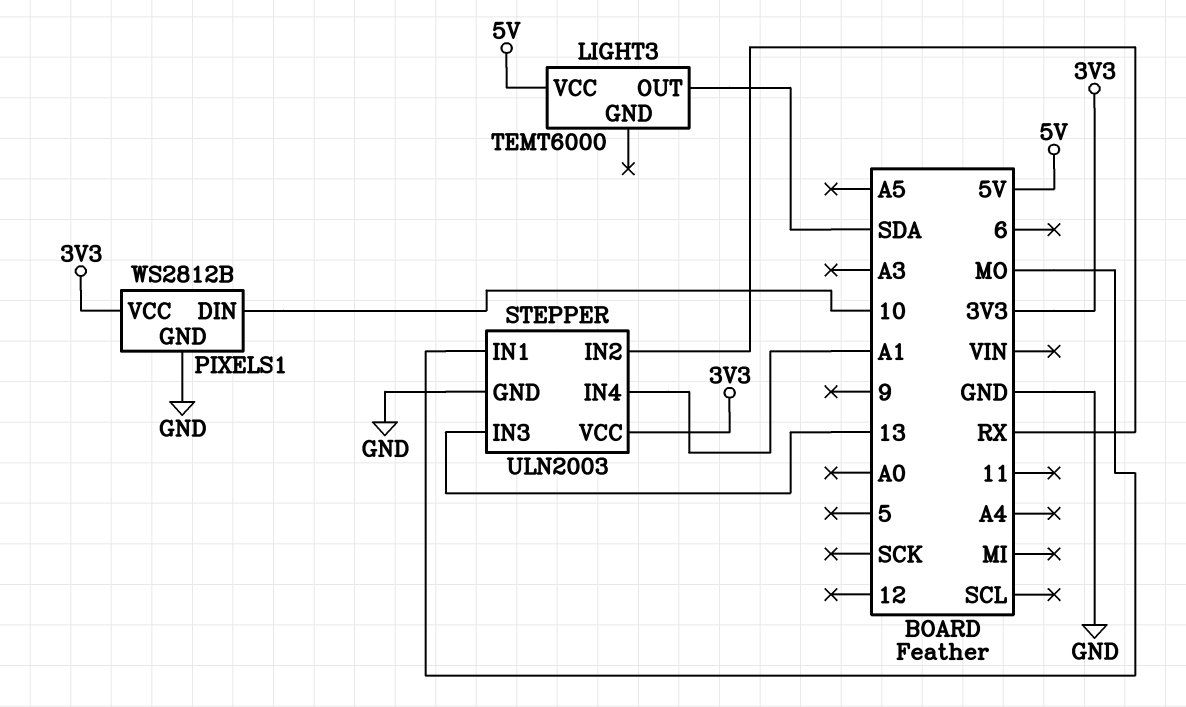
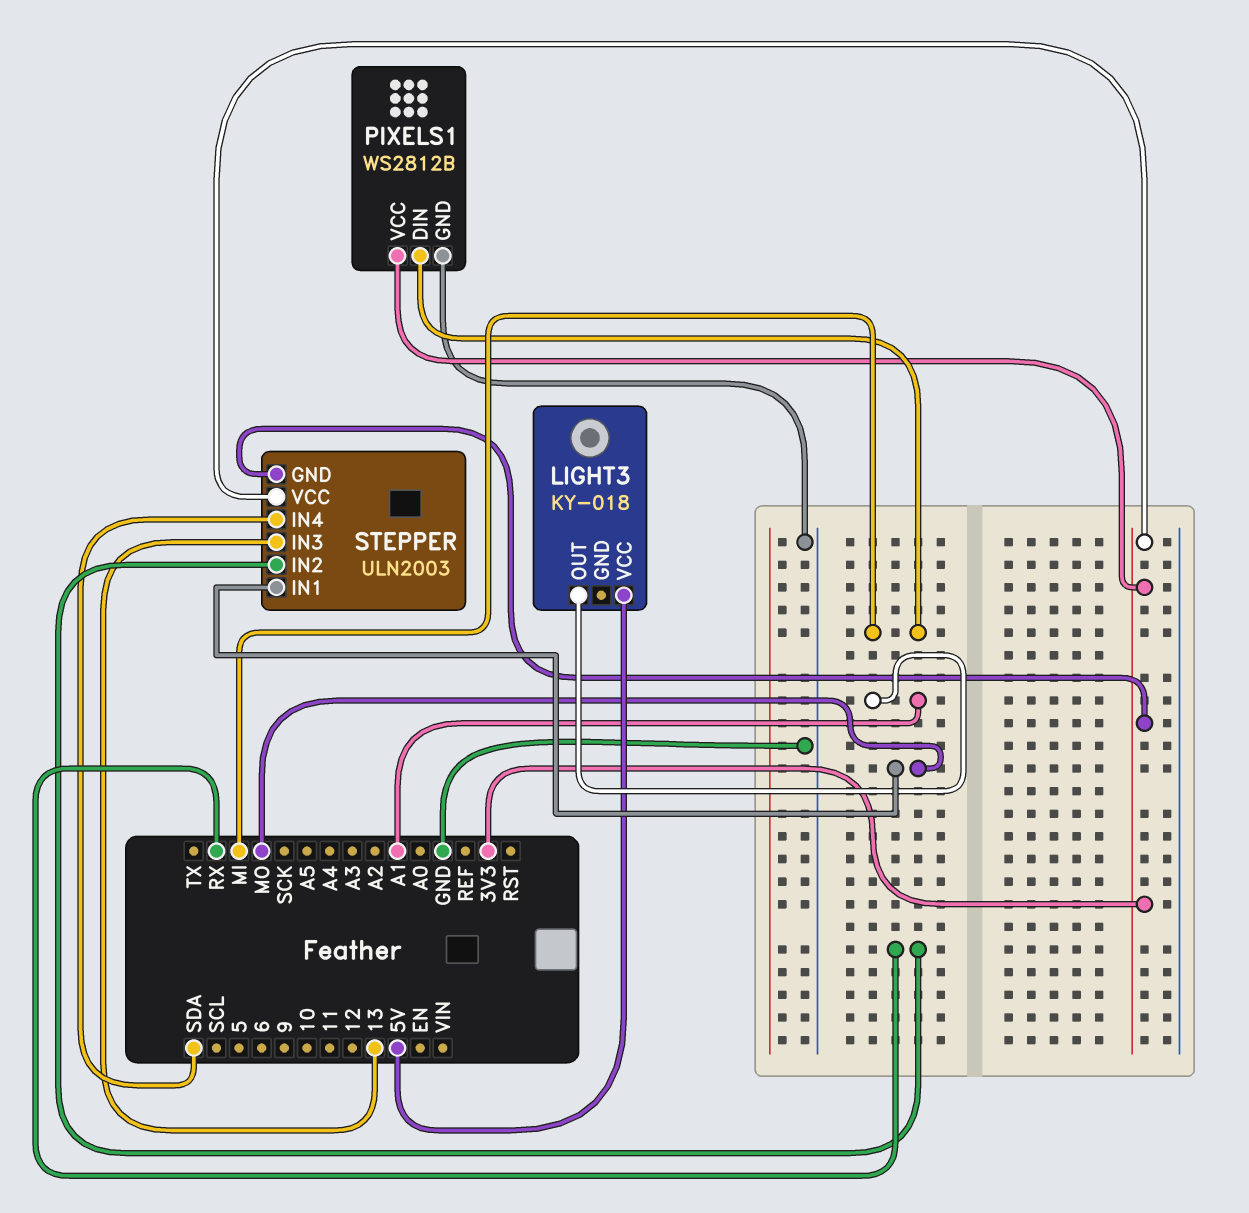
LIGHT3: TEMT6000 -> KY-018
LIGHT3 pin OUT: SDA -> A1
PIXELS1 pin DIN: 10 -> MI
STEPPER pin GND: GND -> 3V3
STEPPER pin IN4: A1 -> SDA

